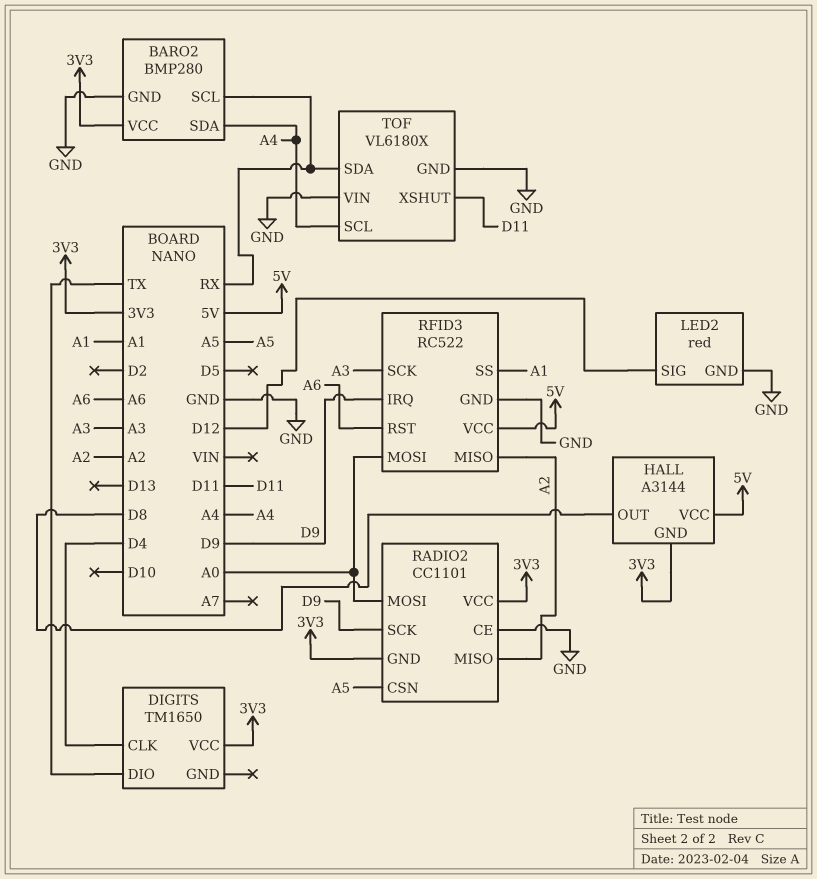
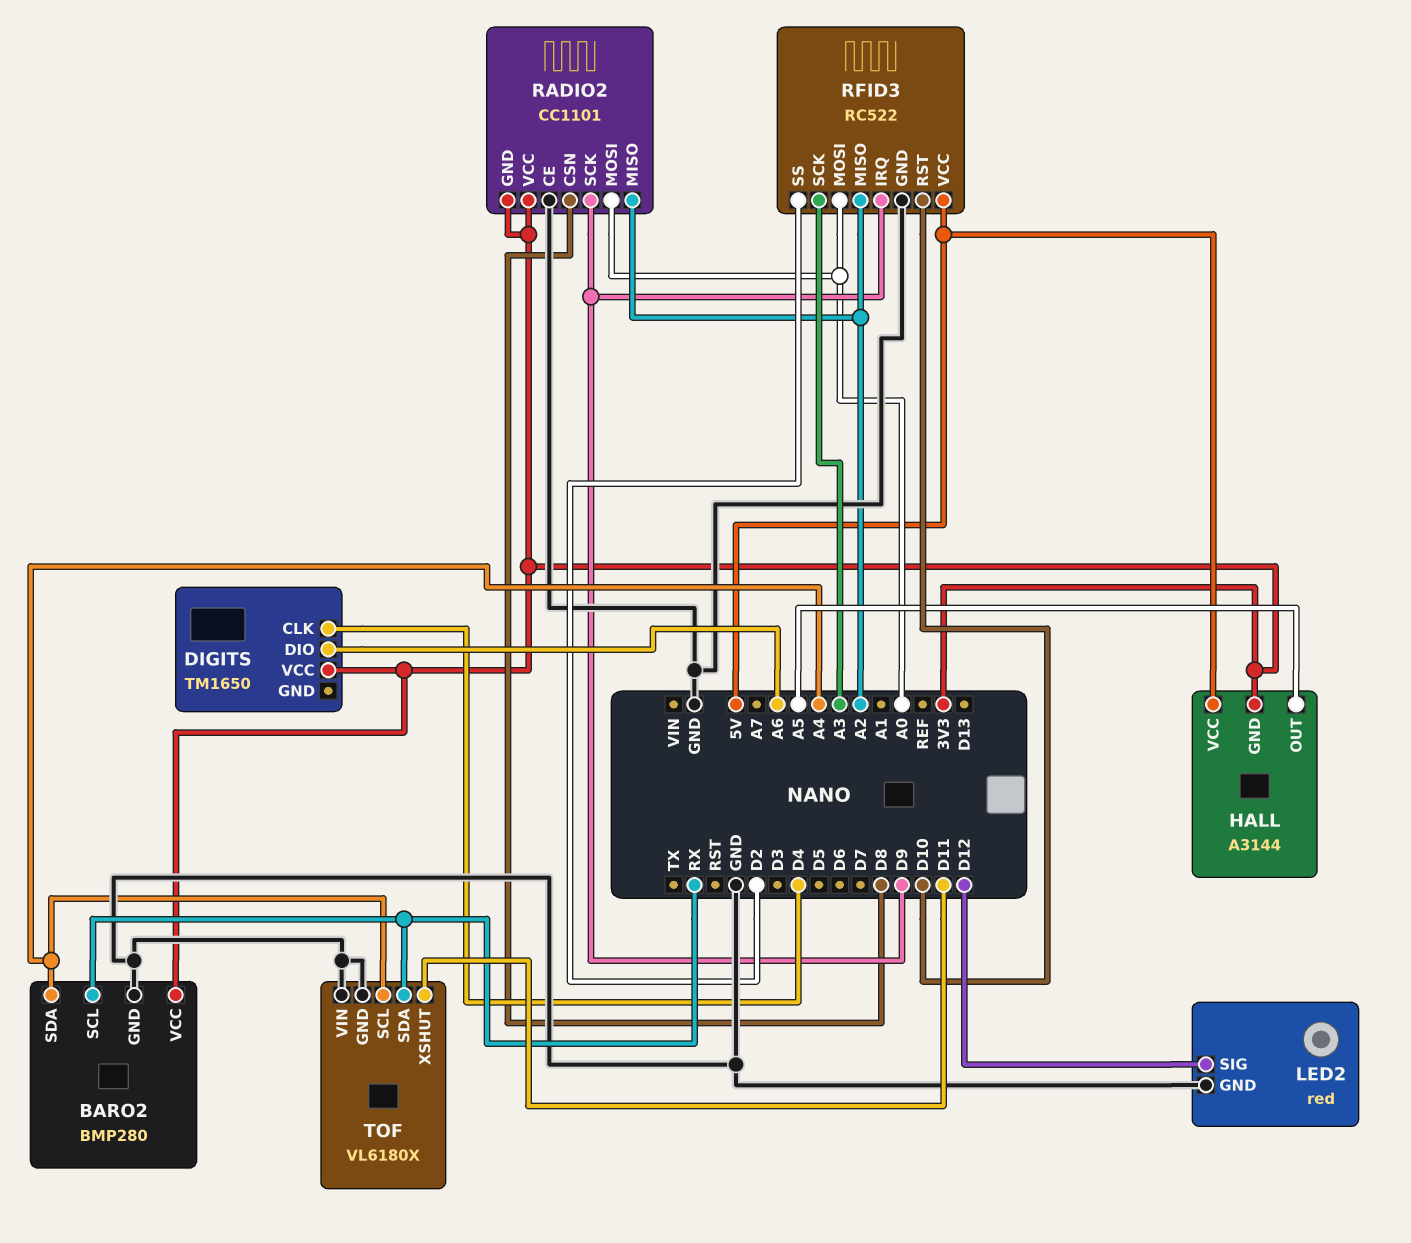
DIGITS pin DIO: TX -> A6
HALL pin OUT: D8 -> A5
RADIO2 pin CSN: A5 -> D8
RFID3 pin RST: A6 -> D10
RFID3 pin SS: A1 -> D2

